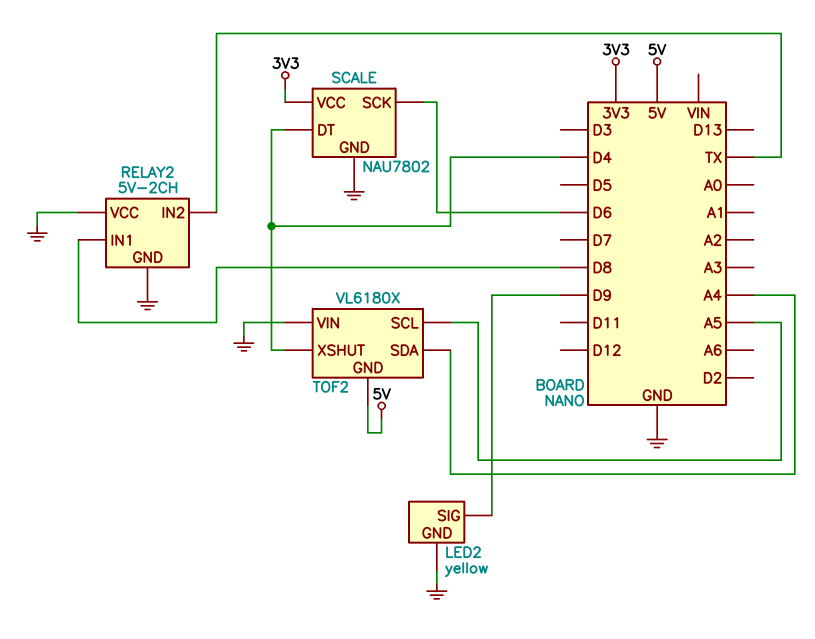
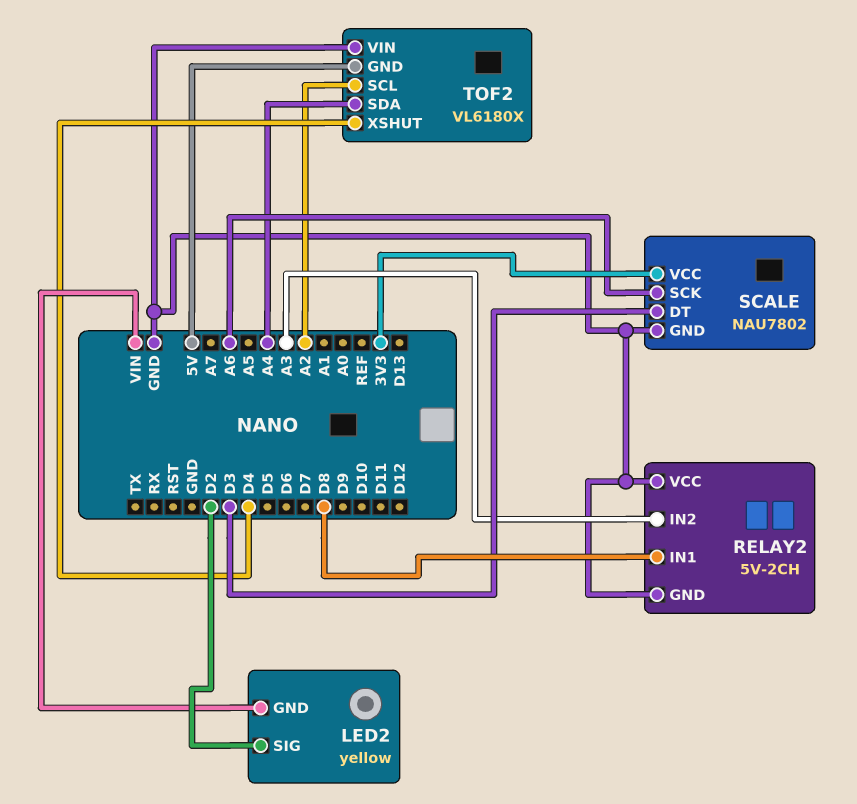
LED2 pin GND: GND -> VIN
LED2 pin SIG: D9 -> D2
RELAY2 pin IN2: TX -> A3
SCALE pin DT: D4 -> D3
SCALE pin SCK: D6 -> A6
TOF2 pin SCL: A5 -> A2

